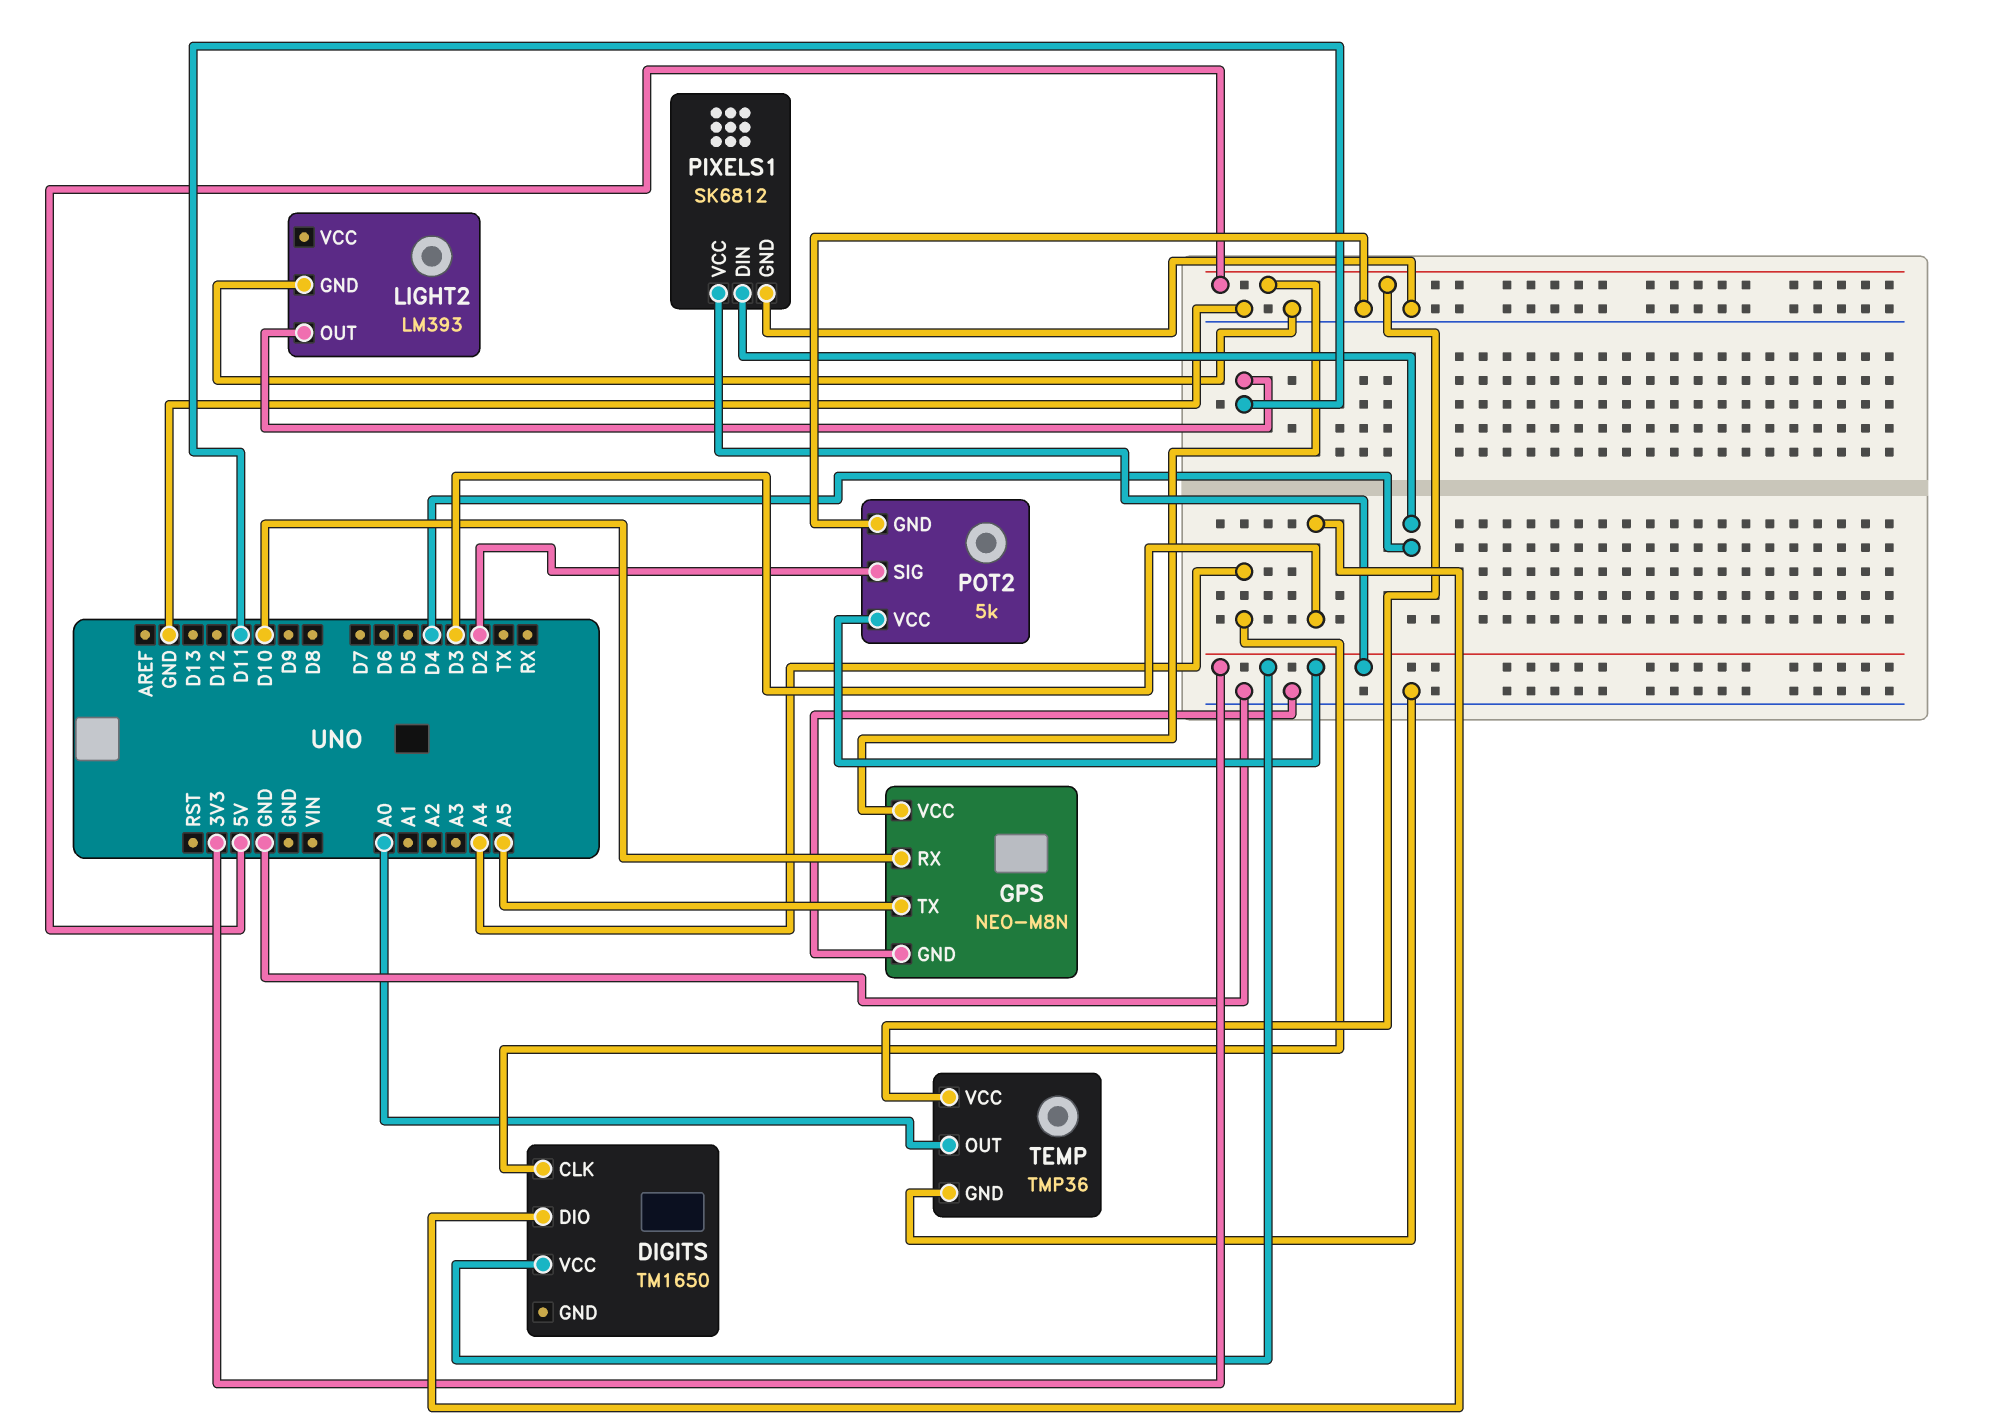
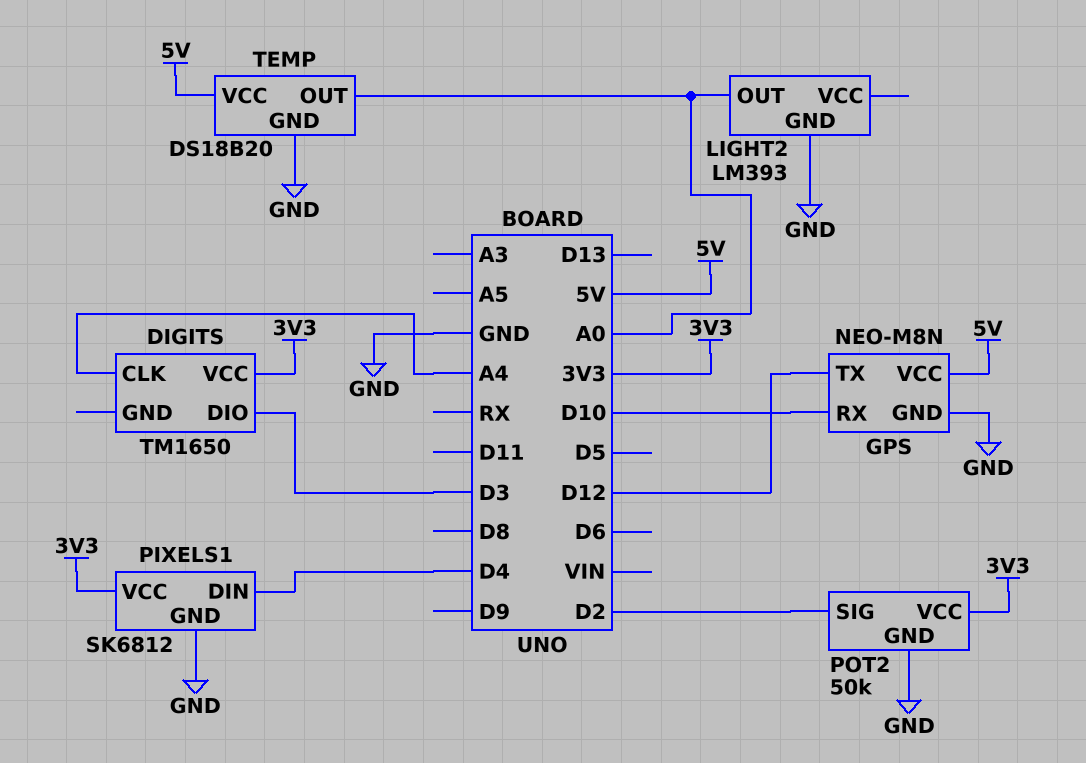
GPS pin TX: A5 -> D12
LIGHT2 pin OUT: D11 -> A0
POT2: 5k -> 50k
TEMP: TMP36 -> DS18B20

